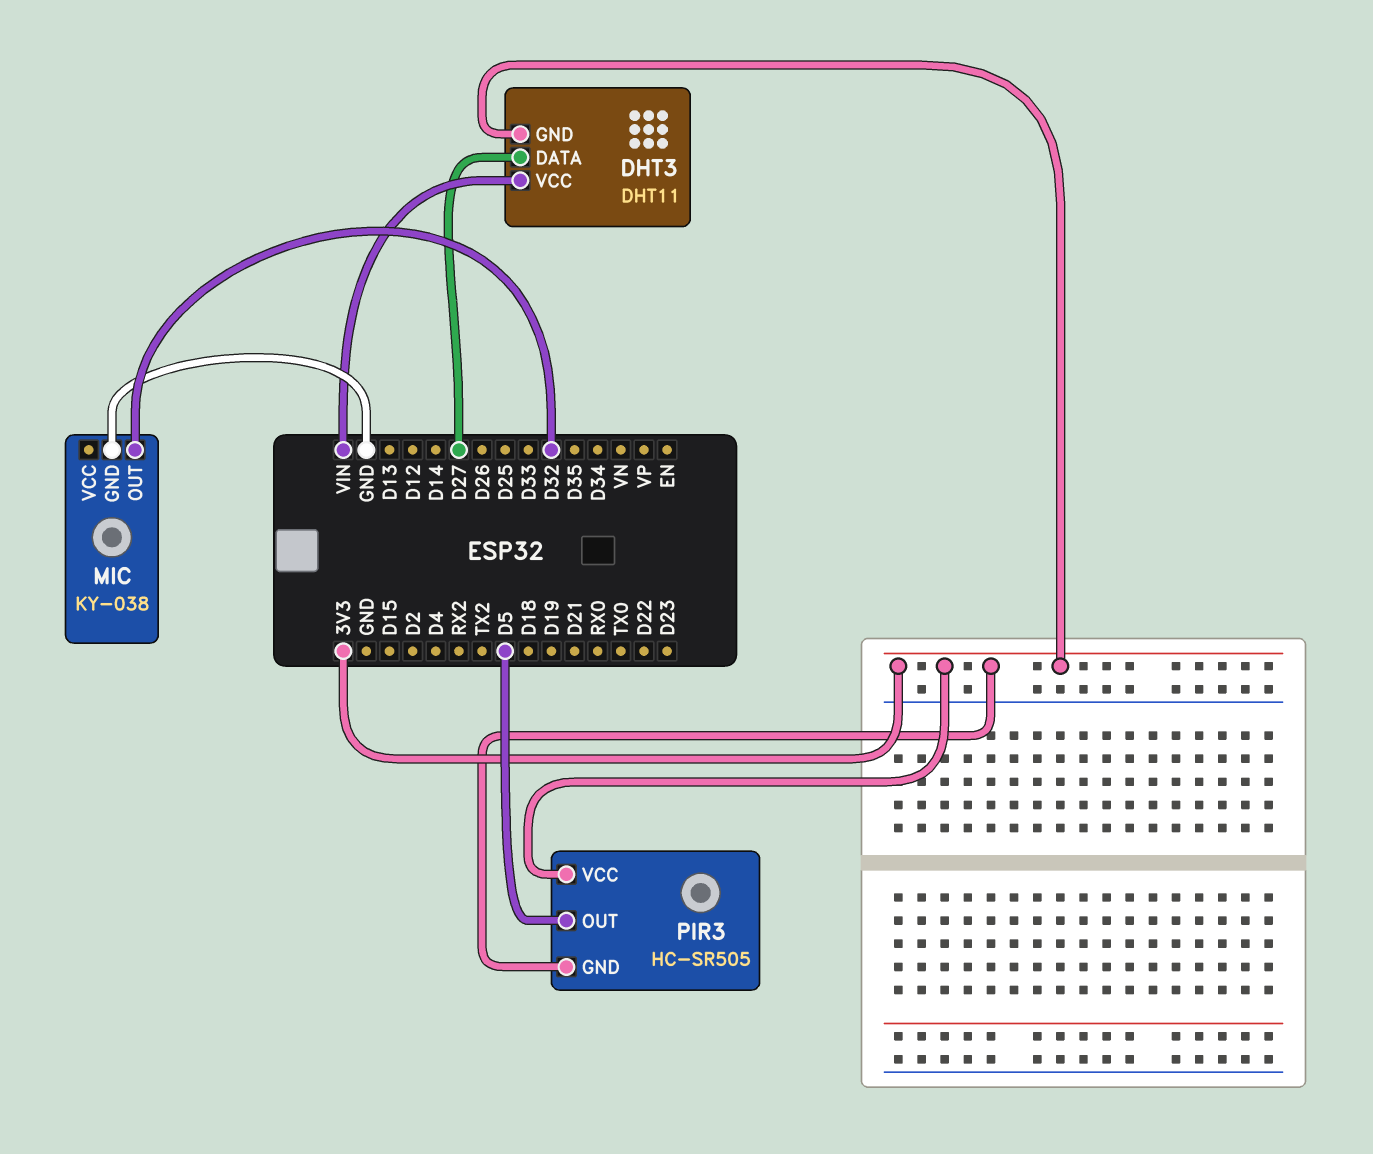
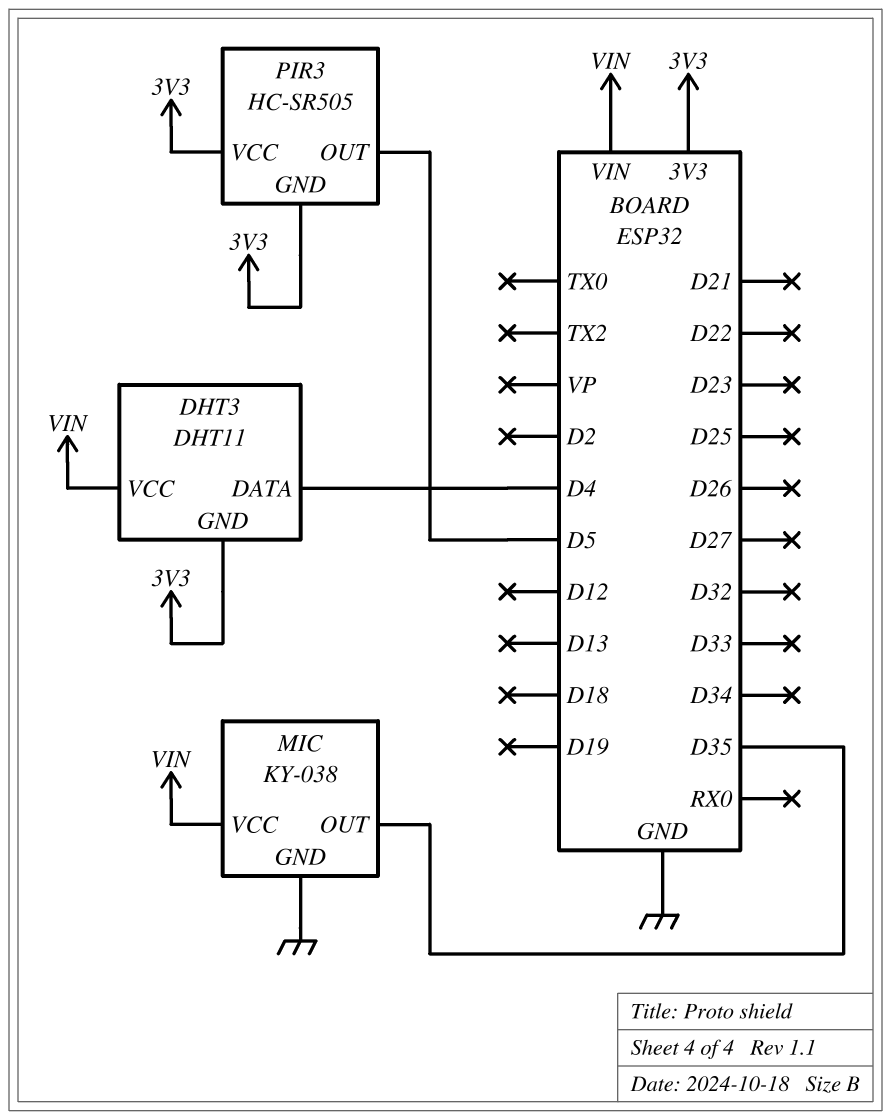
DHT3 pin DATA: D27 -> D4
MIC pin OUT: D32 -> D35
MIC pin VCC: none -> VIN

